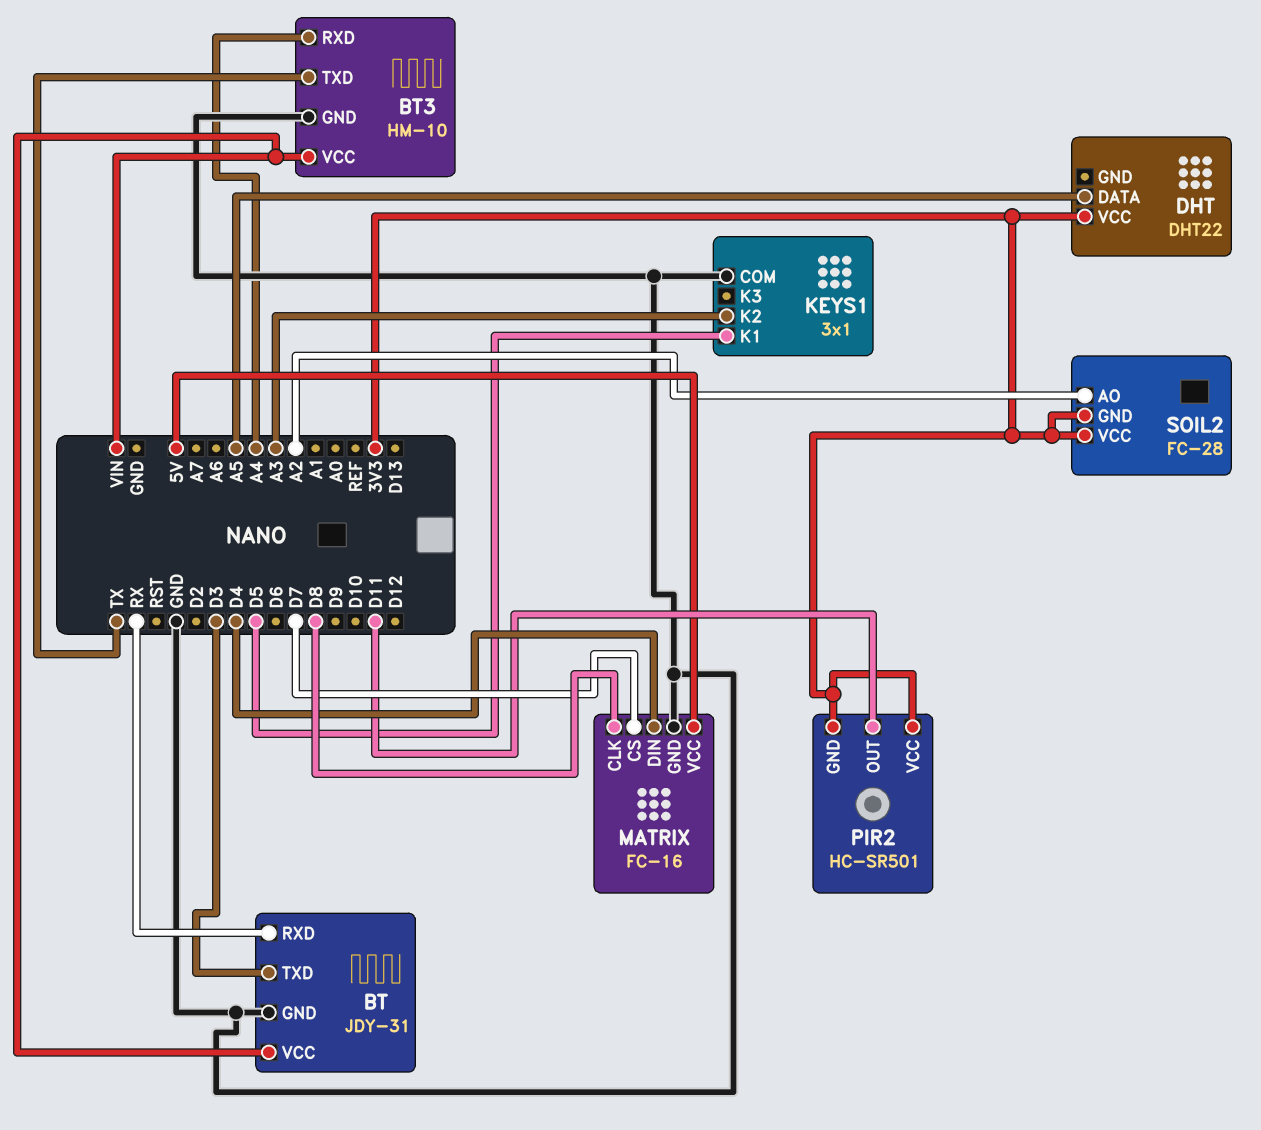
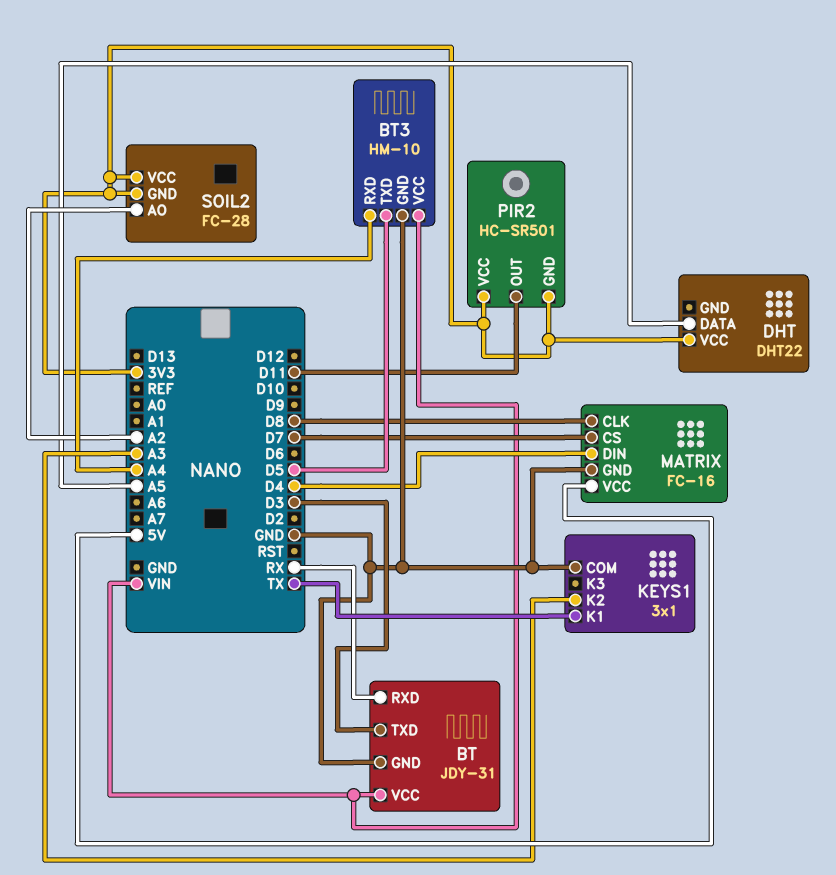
BT3 pin TXD: TX -> D5
KEYS1 pin K1: D5 -> TX

